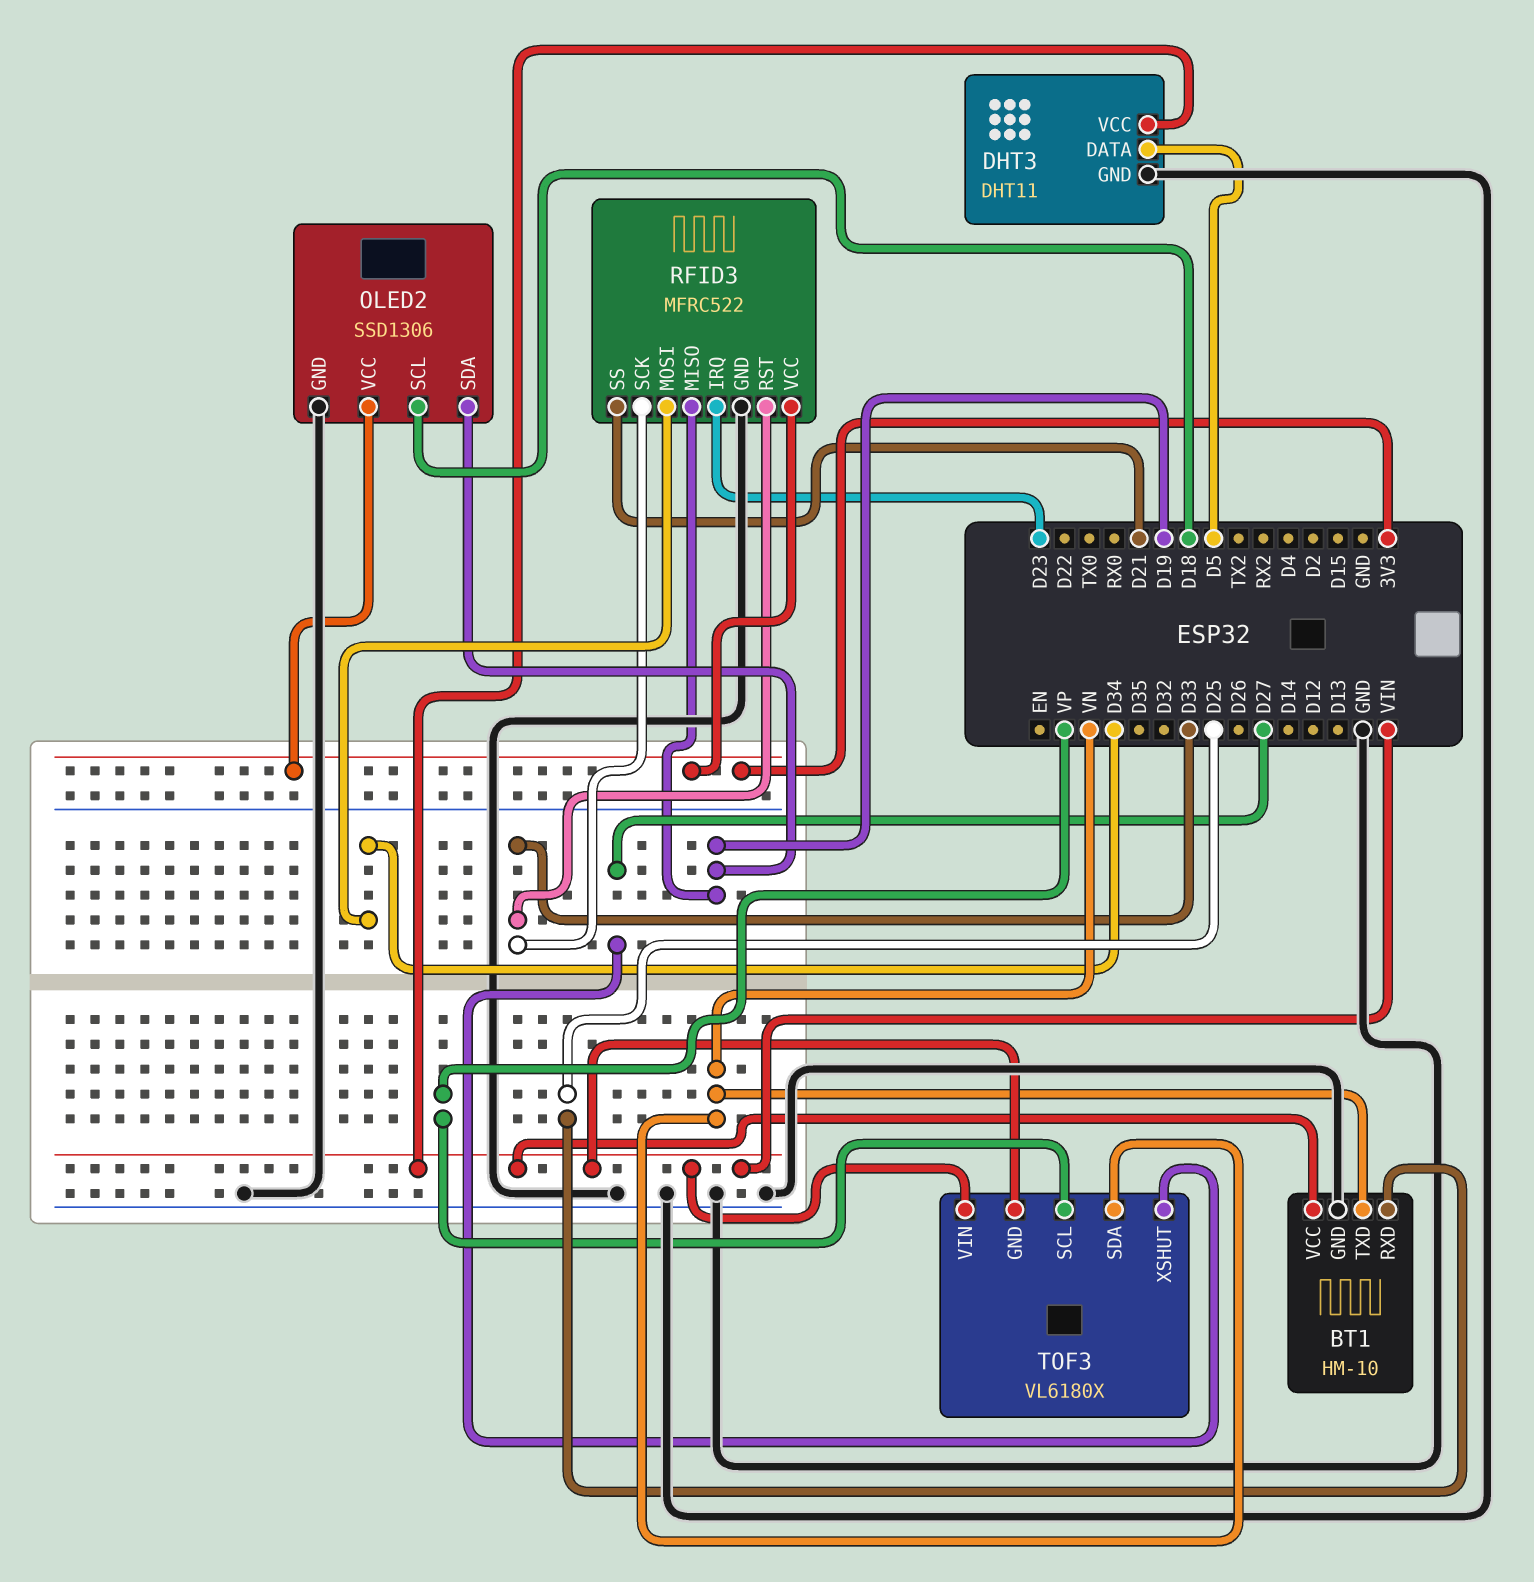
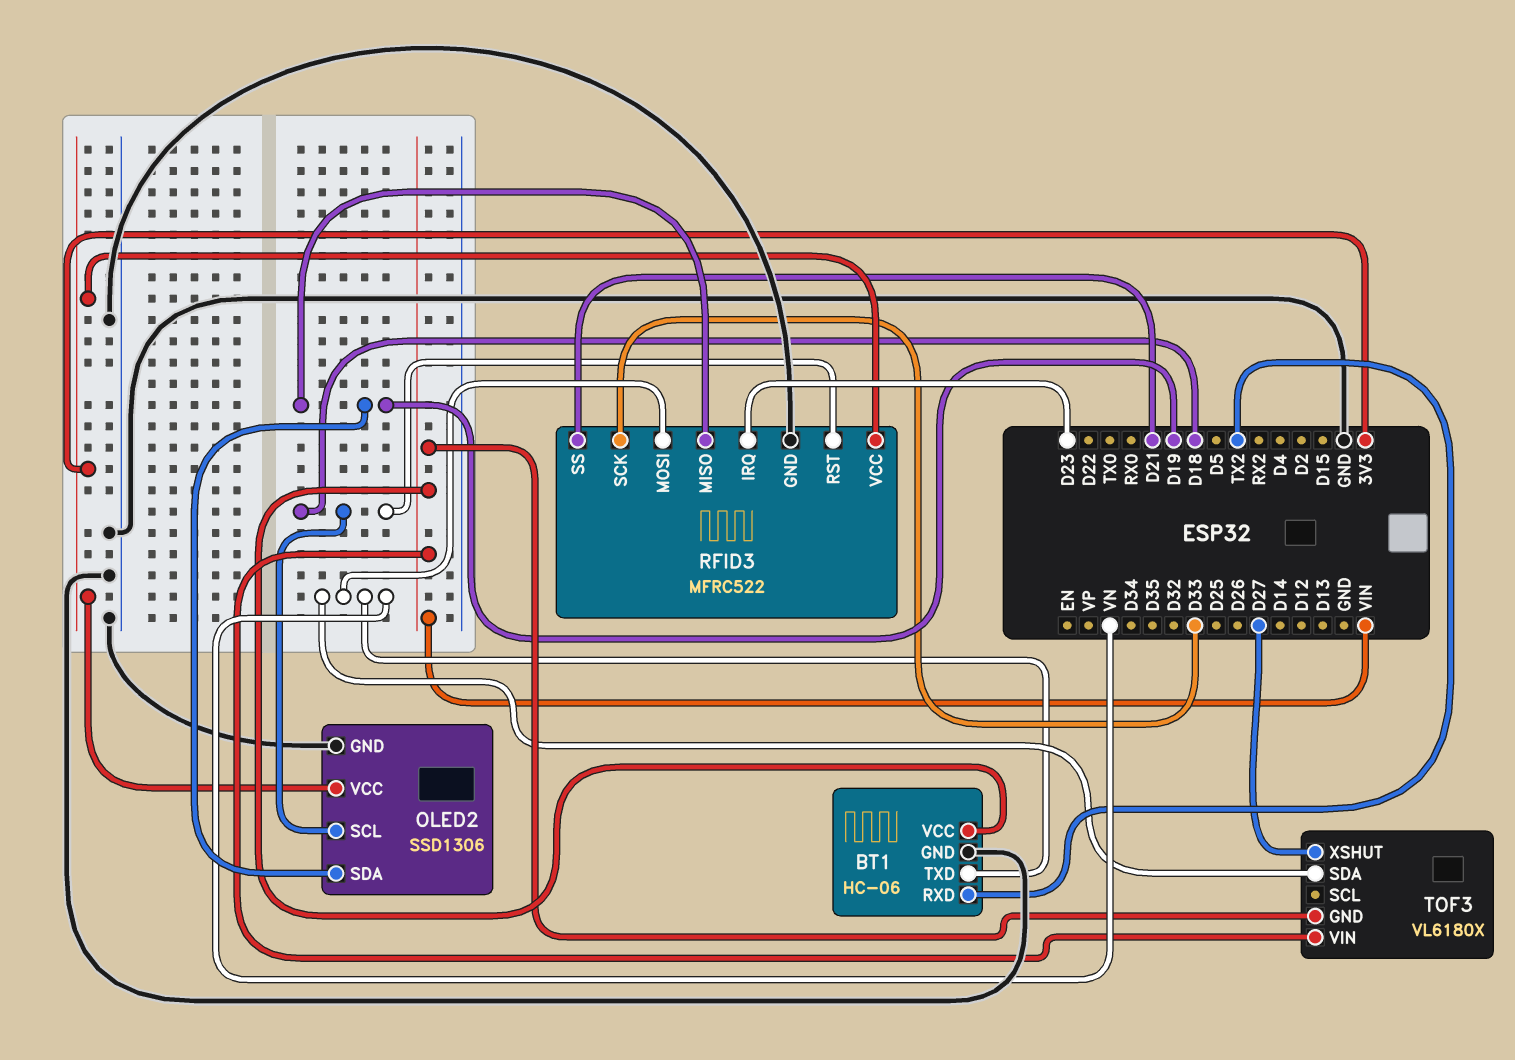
BT1: HM-10 -> HC-06
BT1 pin RXD: D25 -> TX2
DHT3: DHT11 -> none
DHT3 pin DATA: D5 -> none
DHT3 pin GND: GND -> none
DHT3 pin VCC: VIN -> none
RFID3 pin MOSI: D34 -> VN
RFID3 pin RST: D33 -> D18
TOF3 pin SCL: VP -> none

